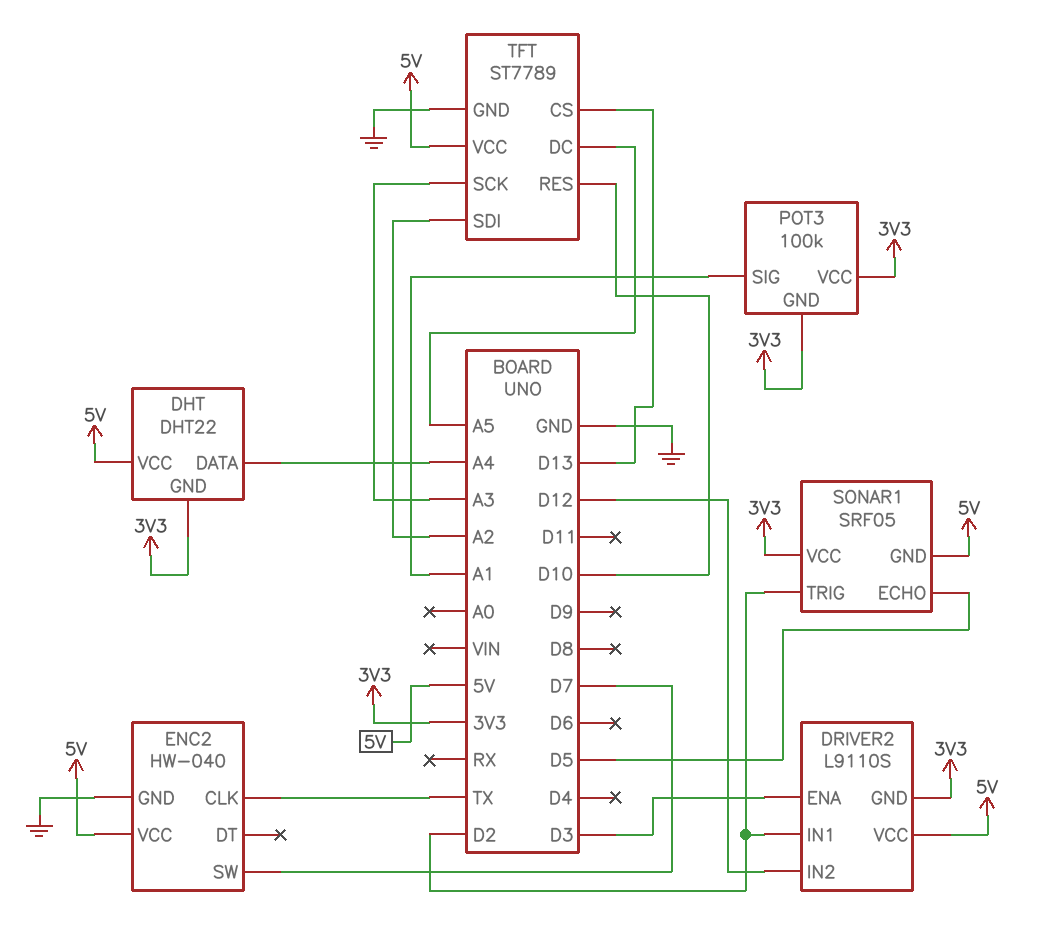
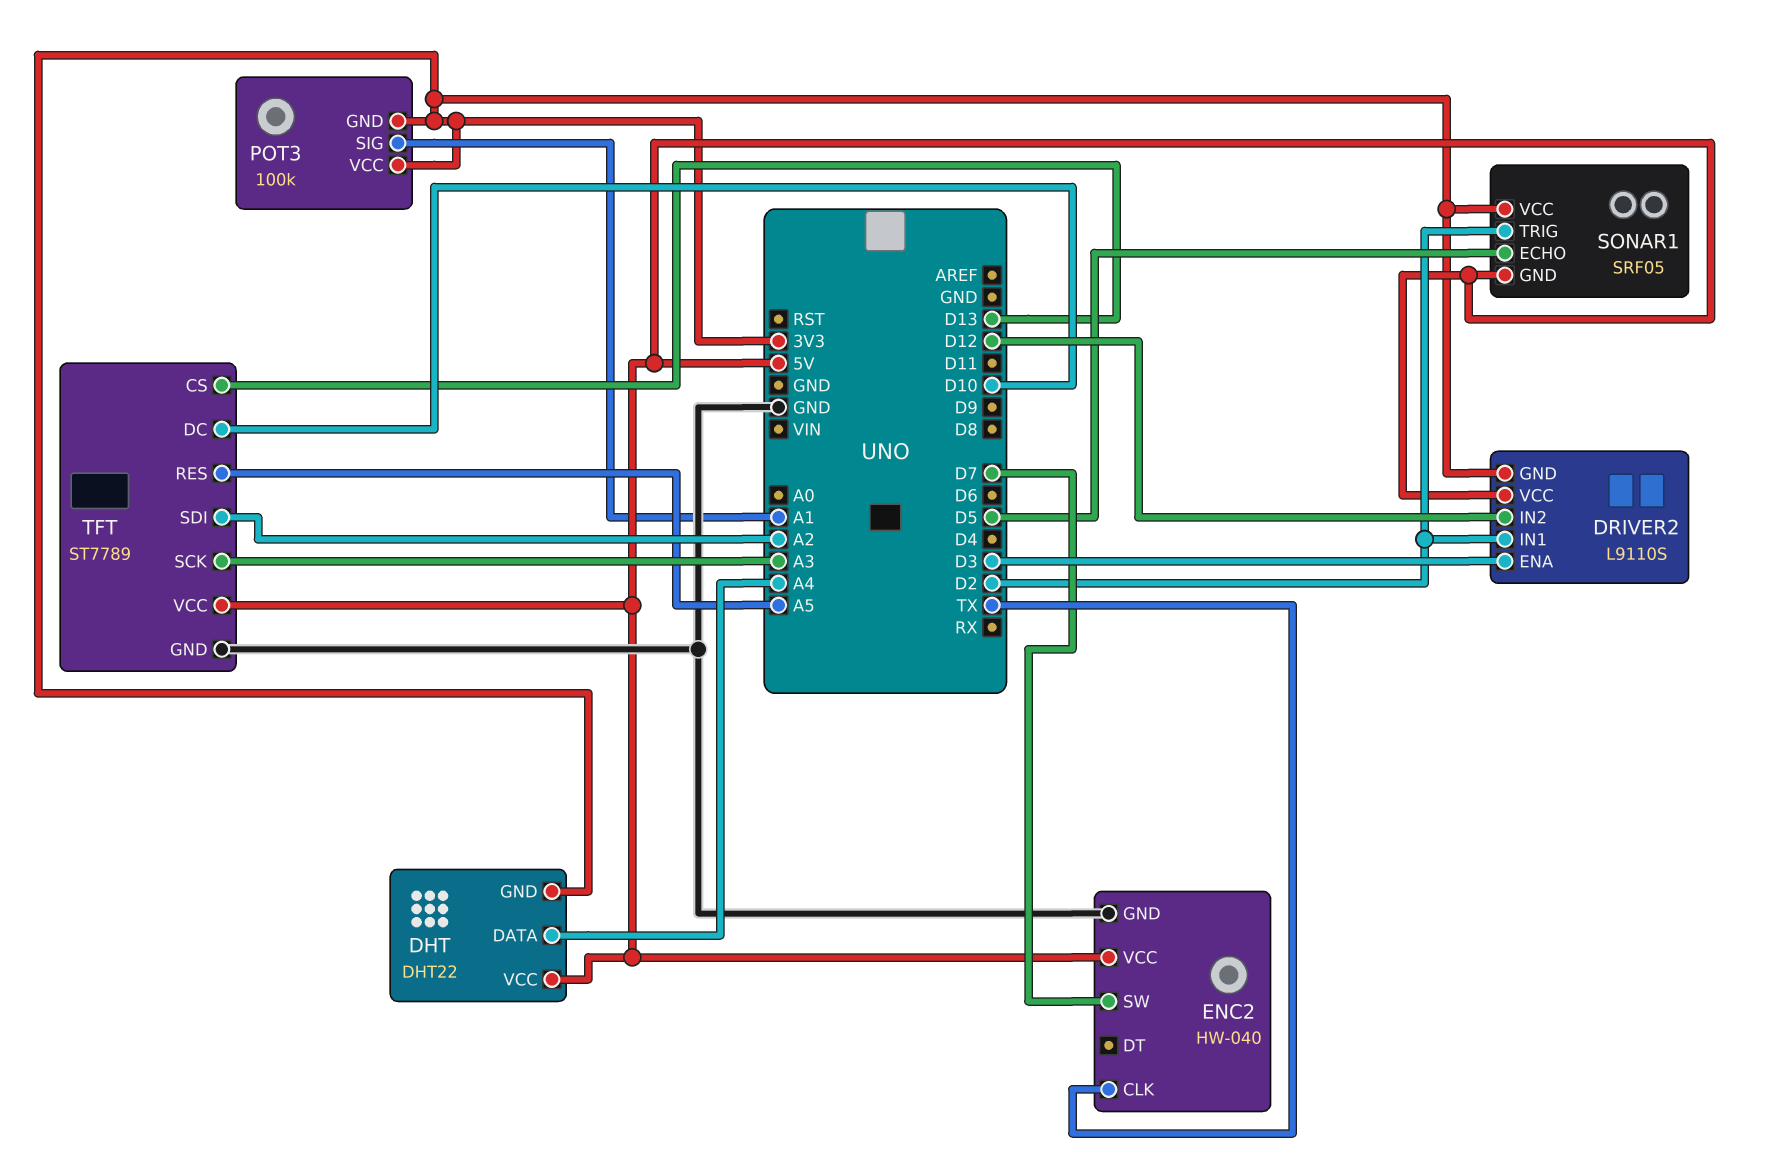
TFT pin DC: A5 -> D10
TFT pin RES: D10 -> A5

